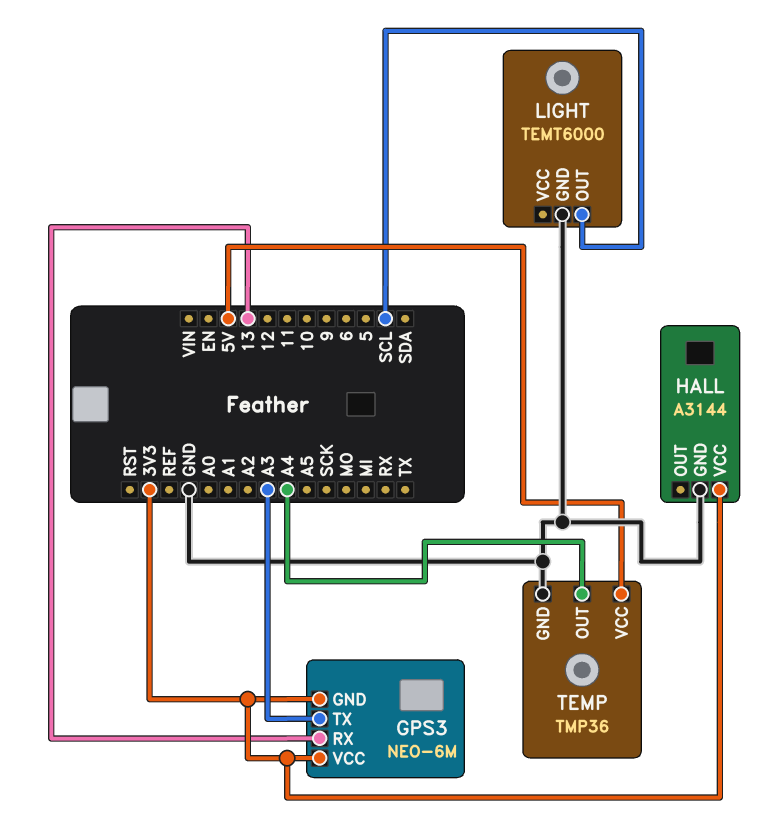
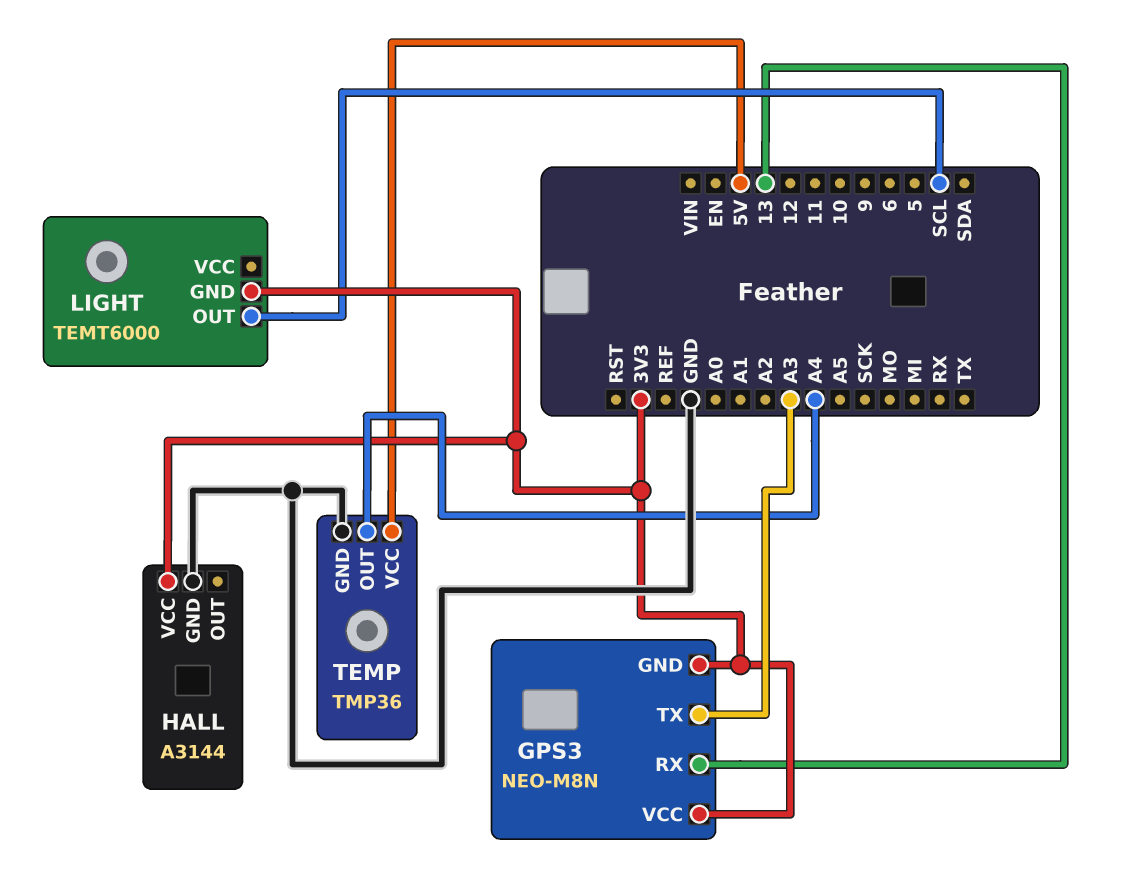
GPS3: NEO-6M -> NEO-M8N
LIGHT pin GND: GND -> 3V3

